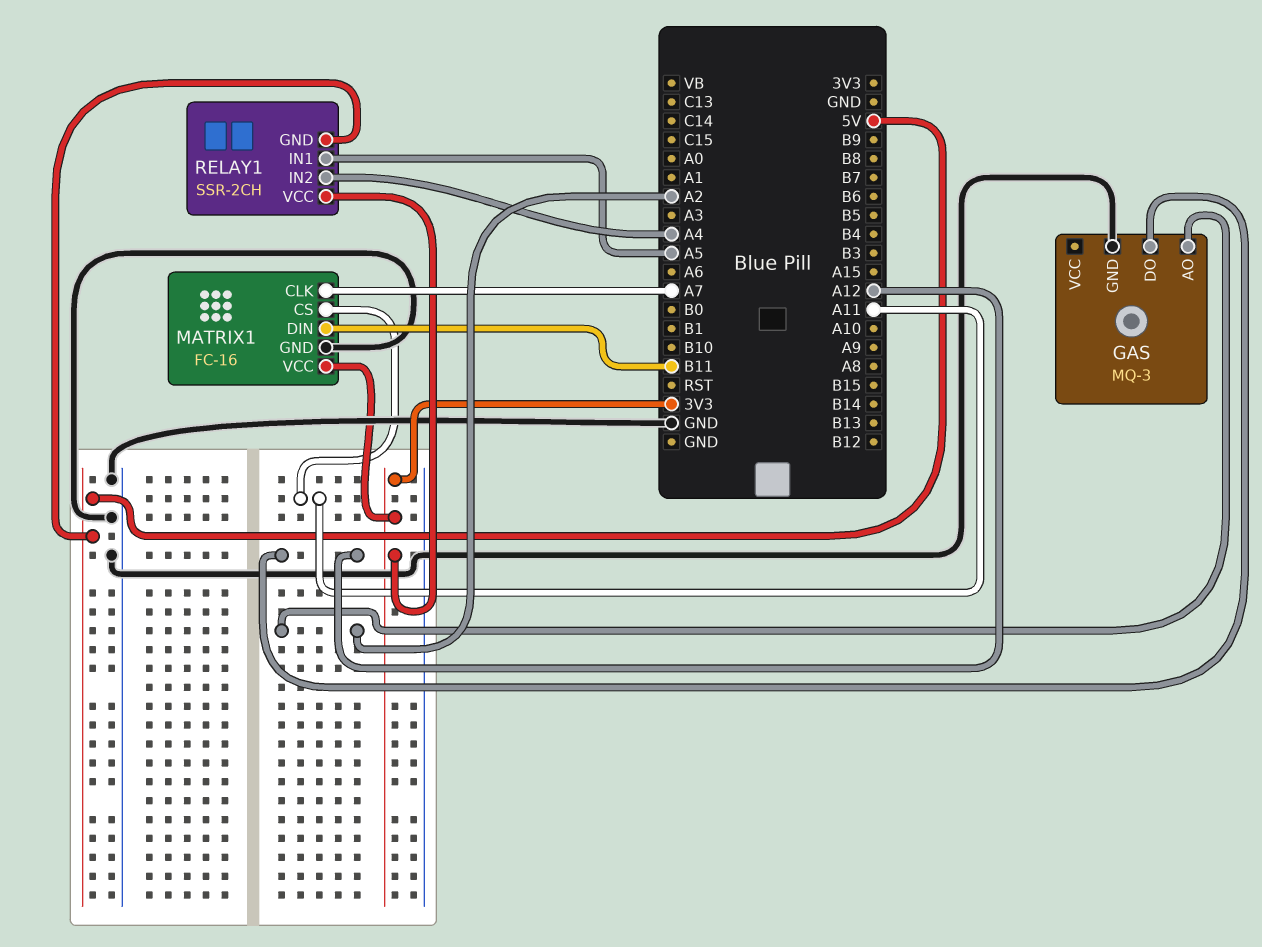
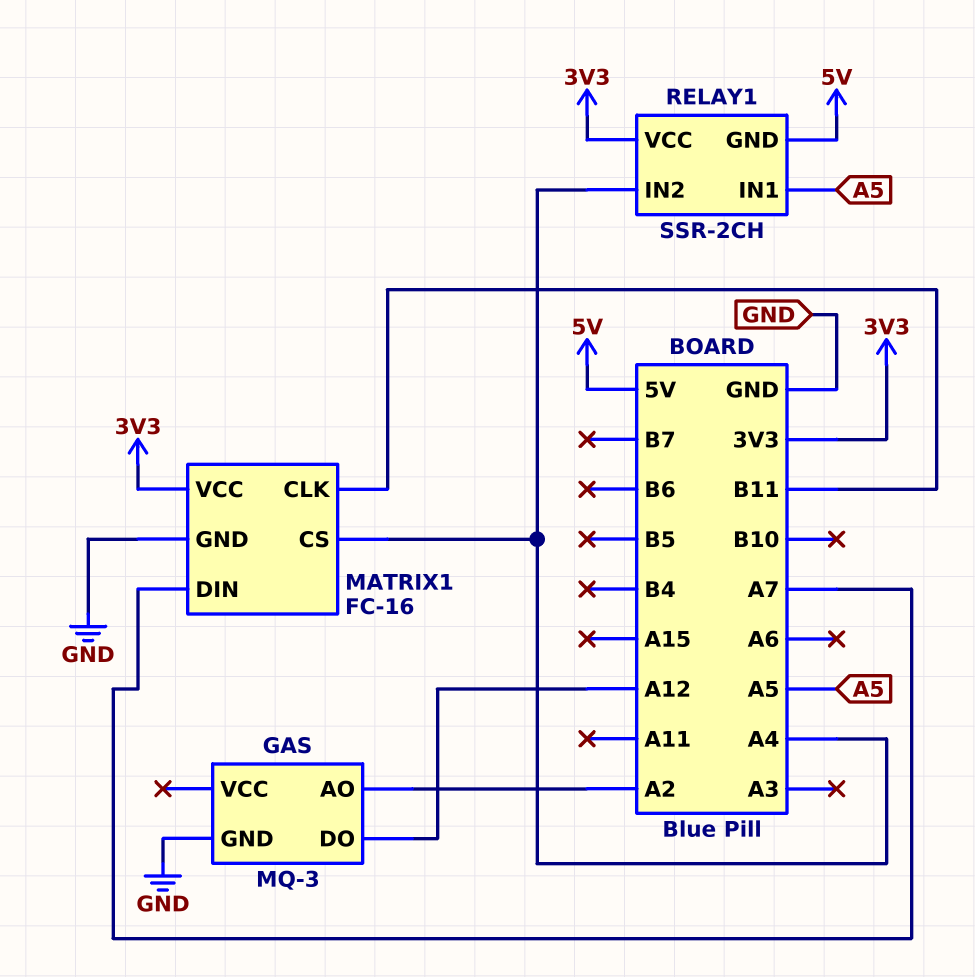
MATRIX1 pin CLK: A7 -> B11
MATRIX1 pin CS: A11 -> A4
MATRIX1 pin DIN: B11 -> A7

